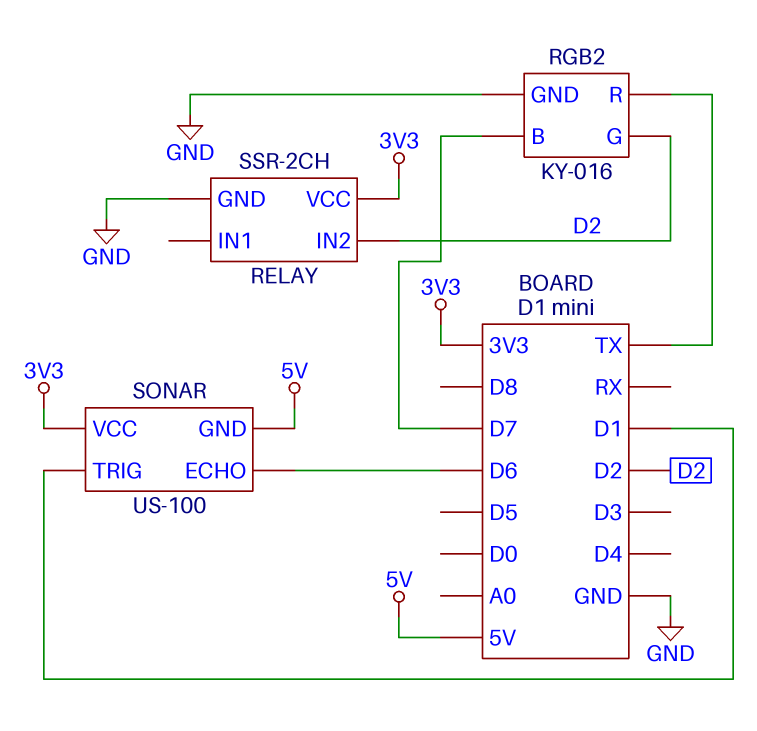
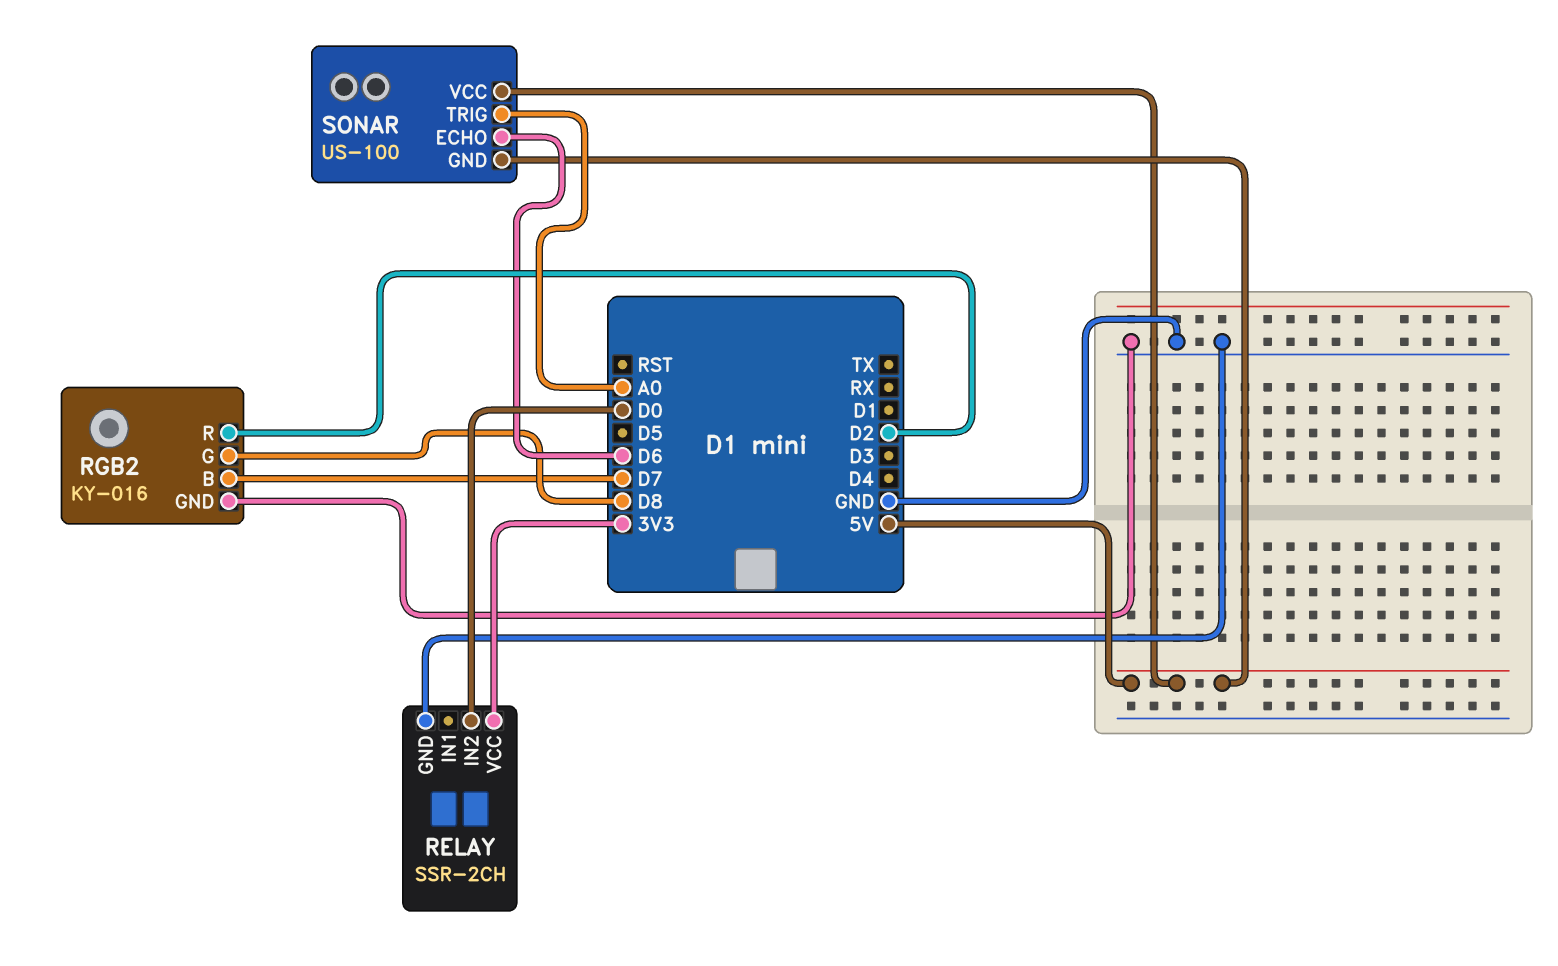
RELAY pin IN2: D2 -> D0
RGB2 pin G: D2 -> D8
RGB2 pin R: TX -> D2
SONAR pin TRIG: D1 -> A0
SONAR pin VCC: 3V3 -> 5V

